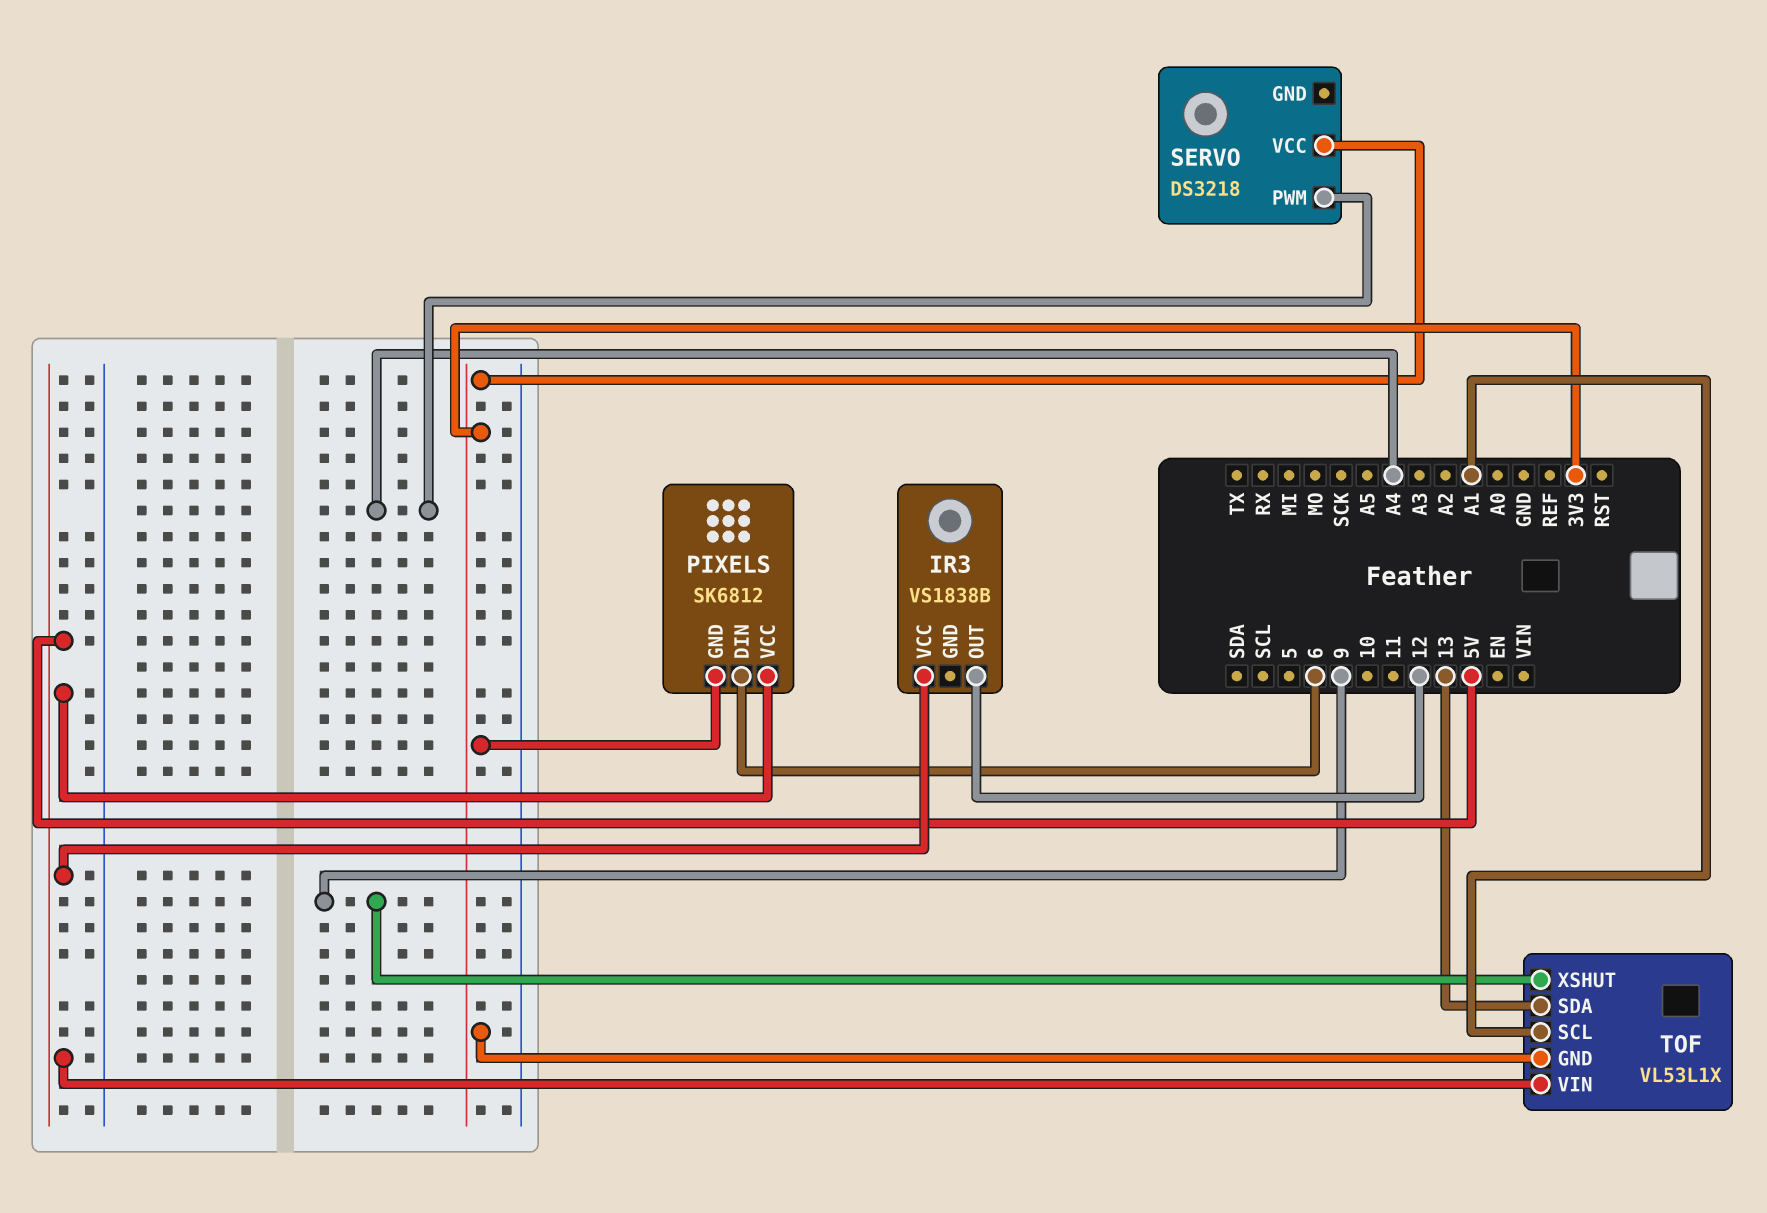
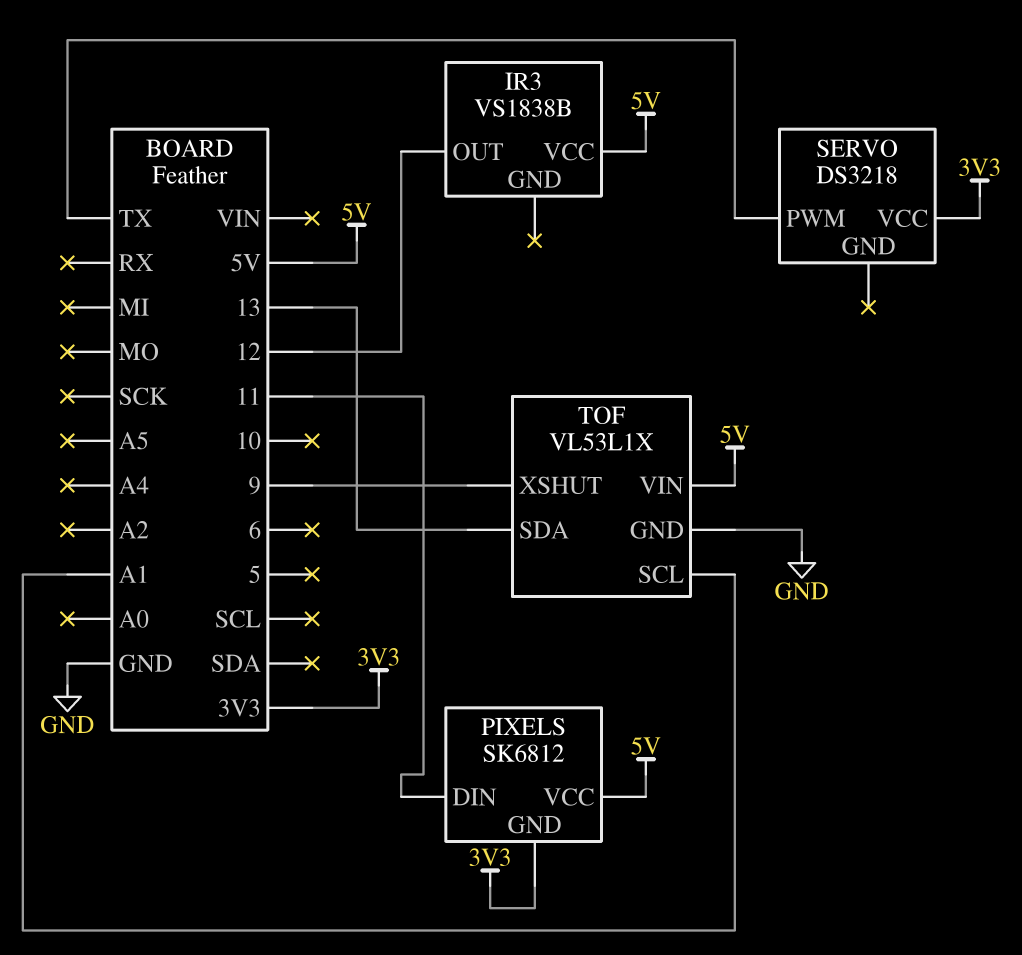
PIXELS pin DIN: 6 -> 11
SERVO pin PWM: A4 -> TX
TOF pin GND: 3V3 -> GND

